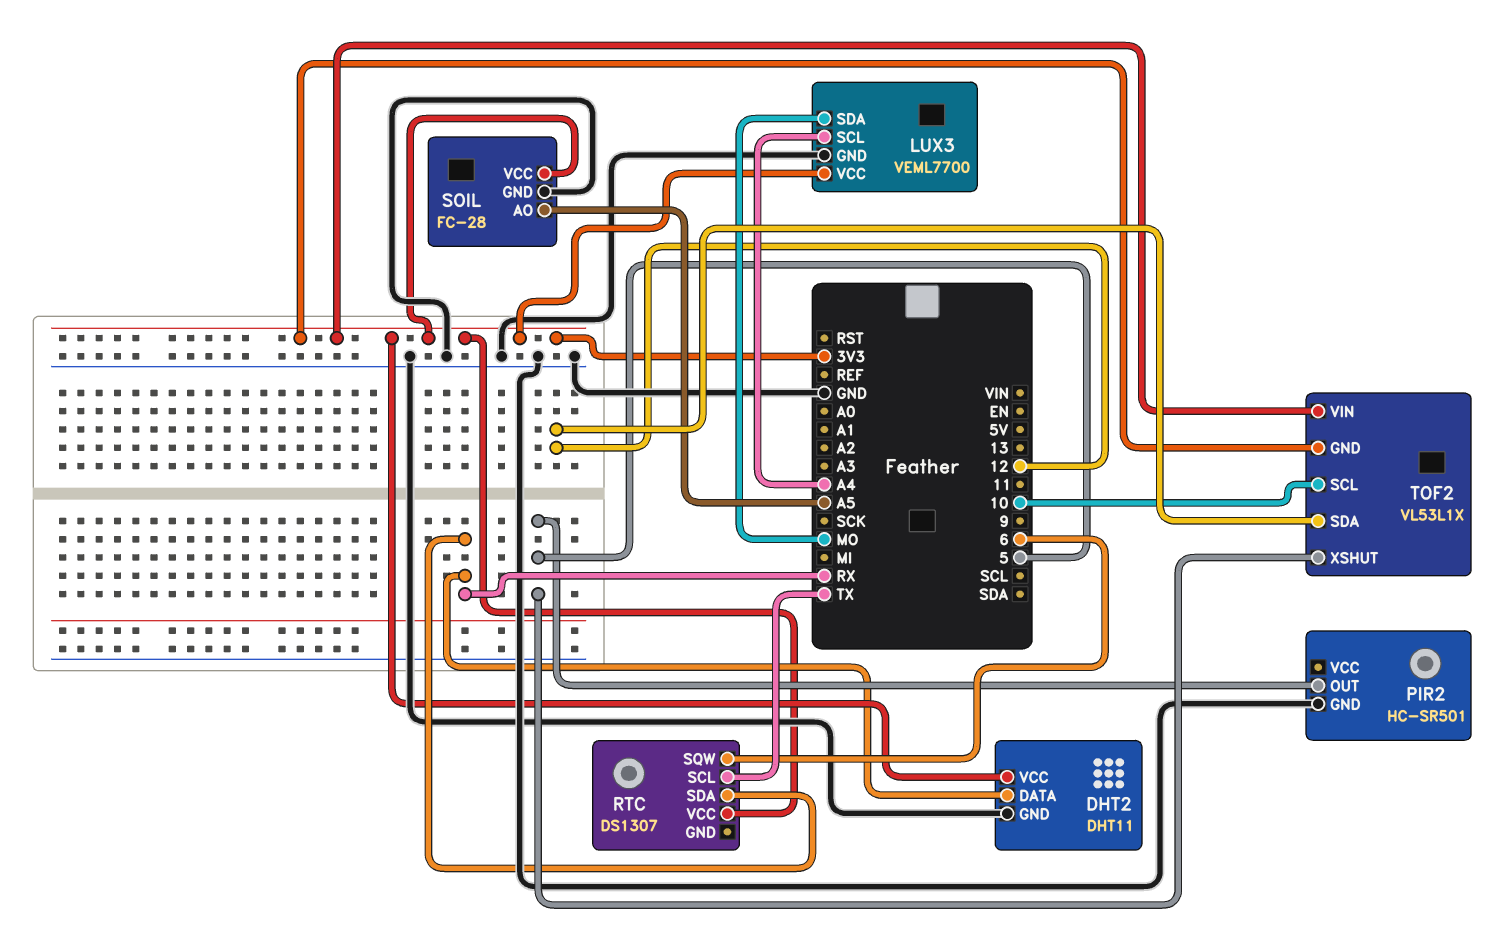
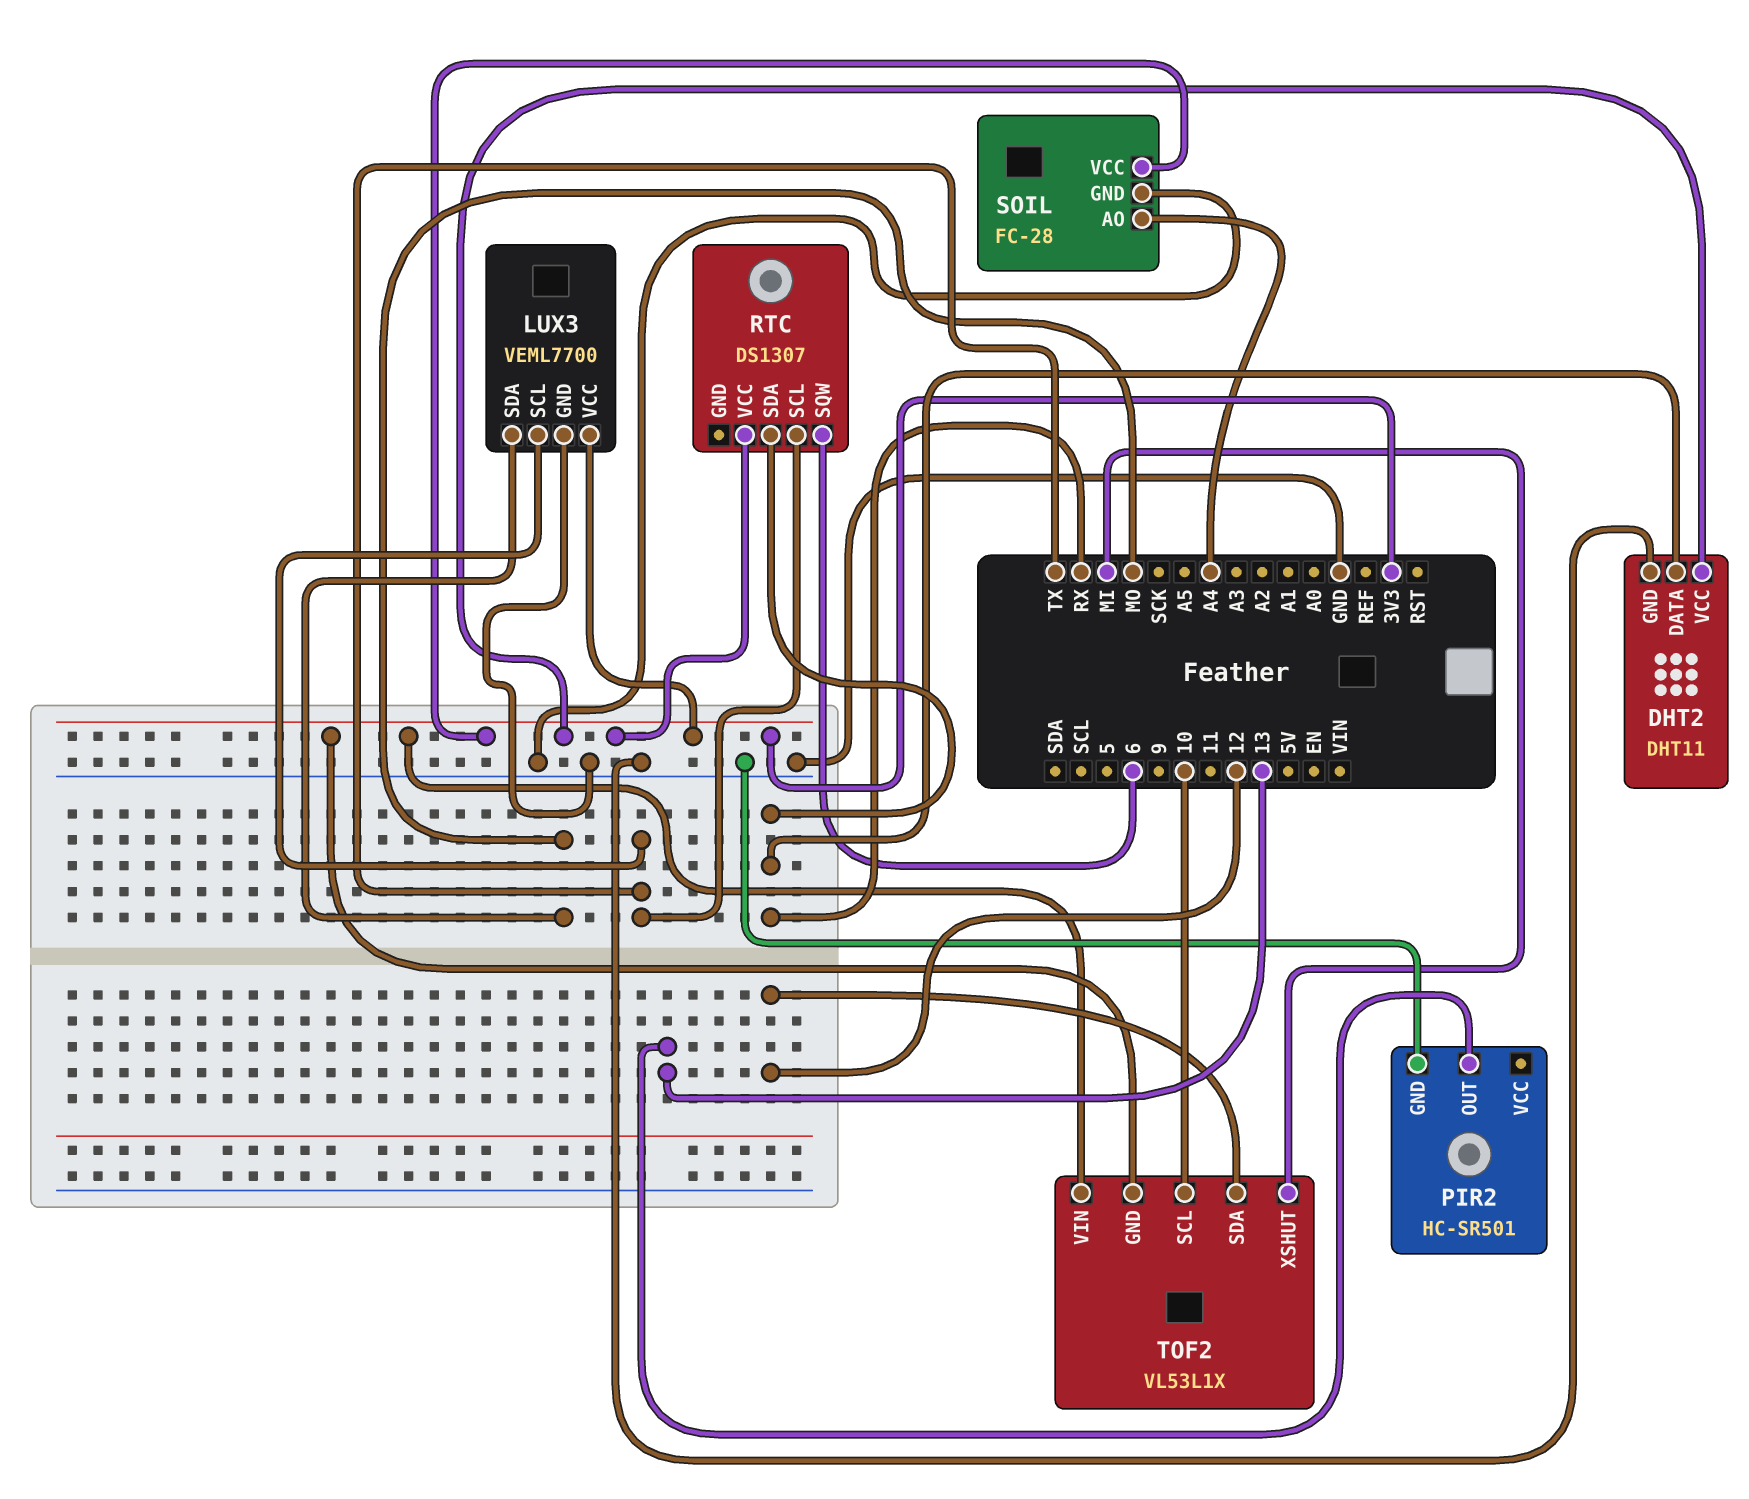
LUX3 pin SCL: A4 -> TX
PIR2 pin OUT: 5 -> 13
SOIL pin AO: A5 -> A4
TOF2 pin XSHUT: 5 -> MI

